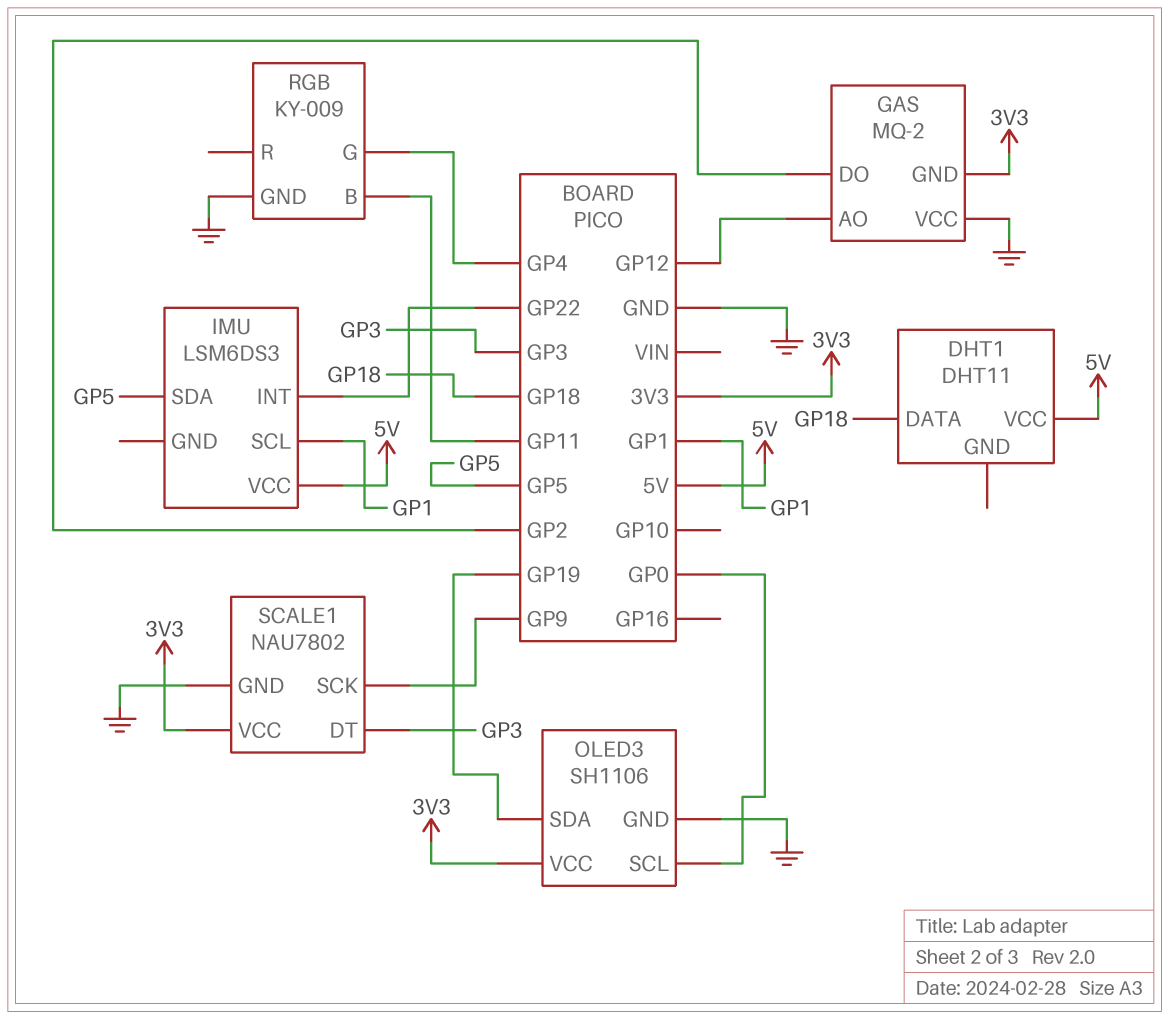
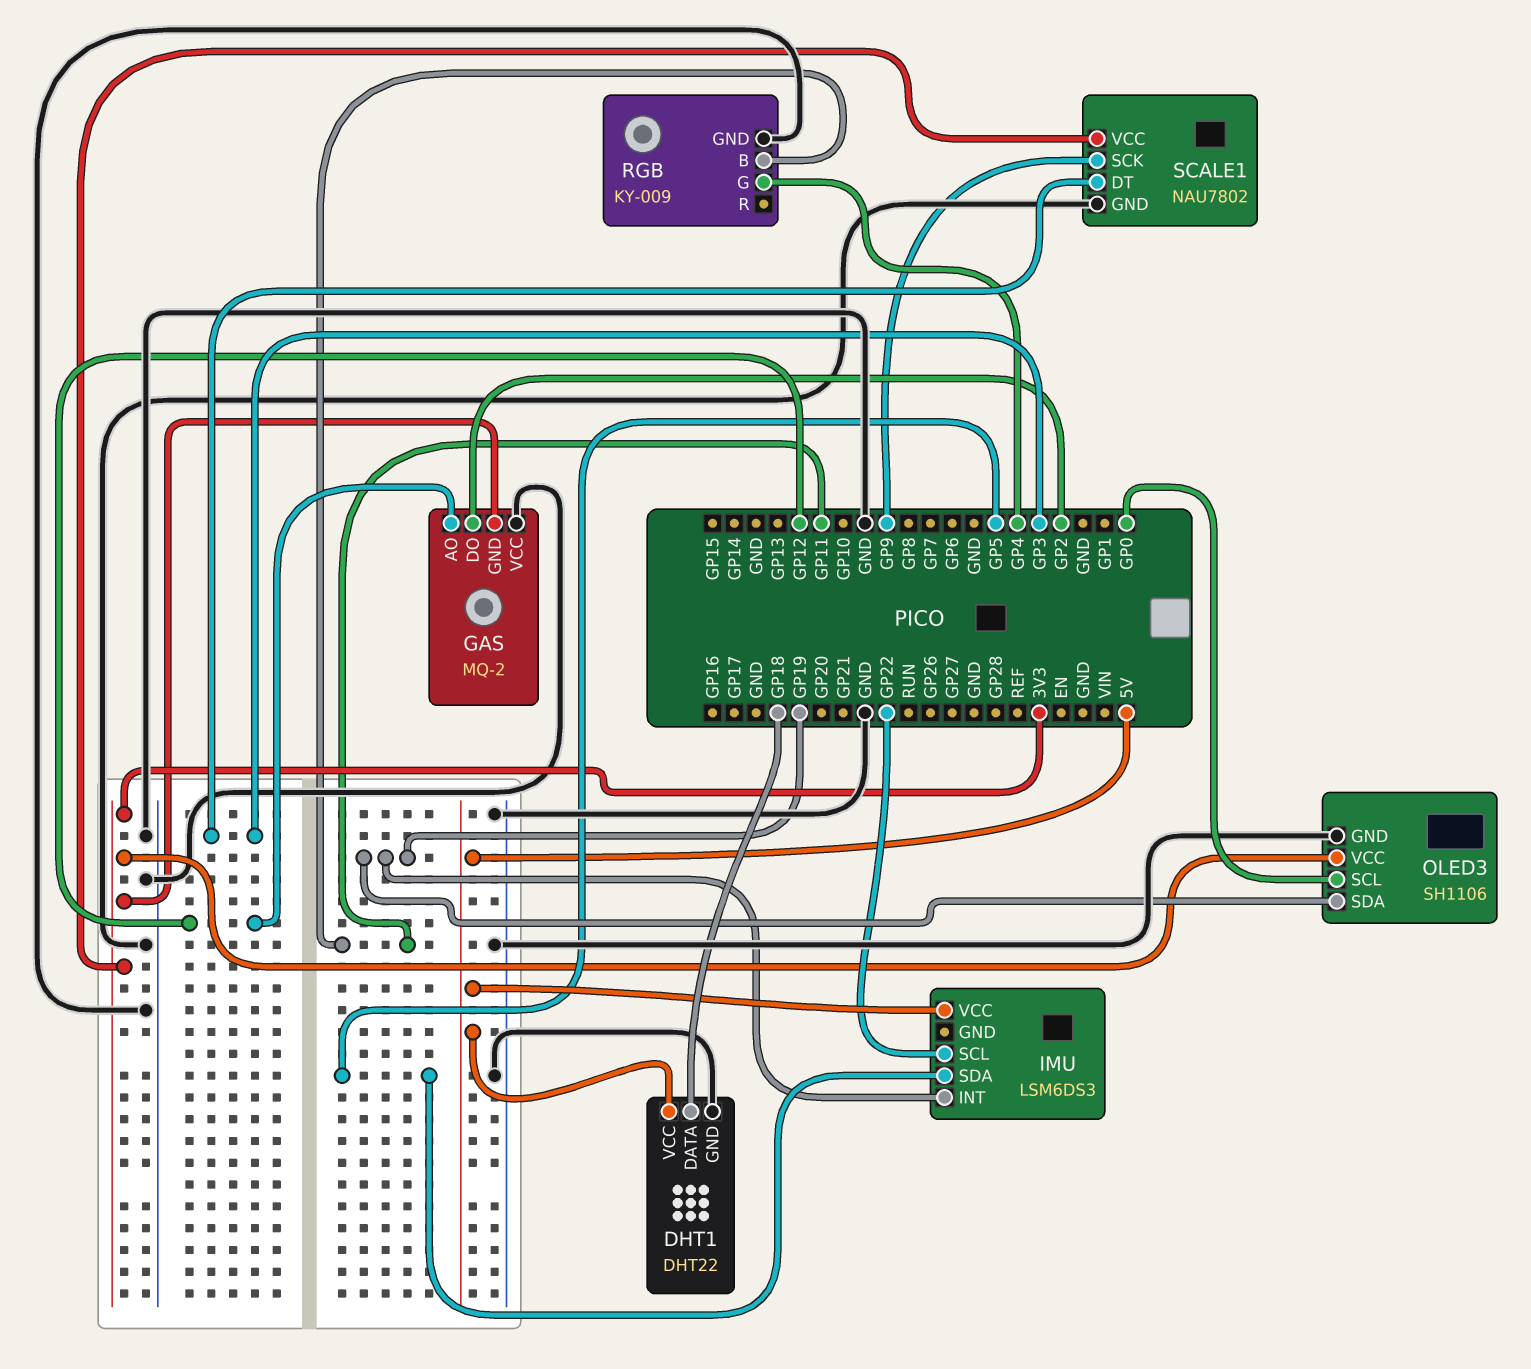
DHT1: DHT11 -> DHT22
DHT1 pin GND: none -> GND
IMU pin INT: GP22 -> GP19
IMU pin SCL: GP1 -> GP22

